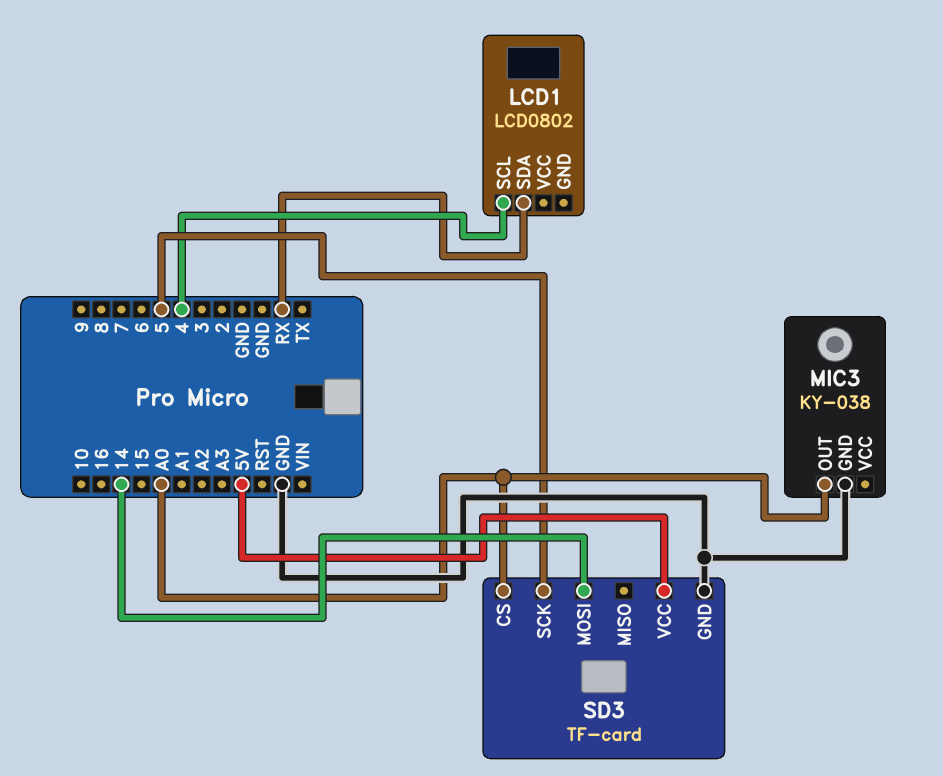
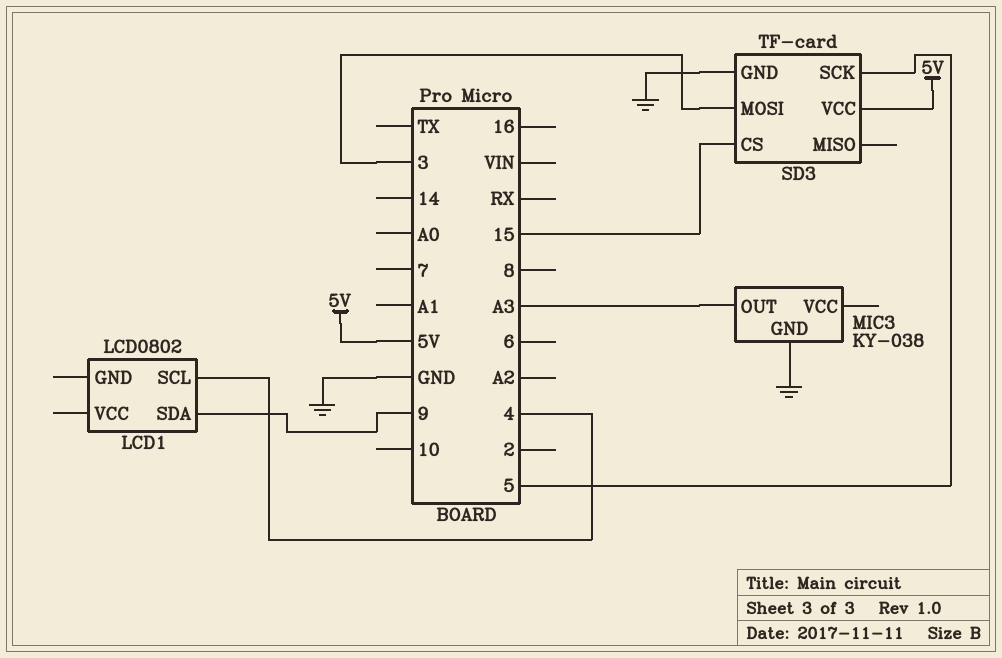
LCD1 pin SDA: RX -> 9
MIC3 pin OUT: A0 -> A3
SD3 pin CS: A0 -> 15
SD3 pin MOSI: 14 -> 3

